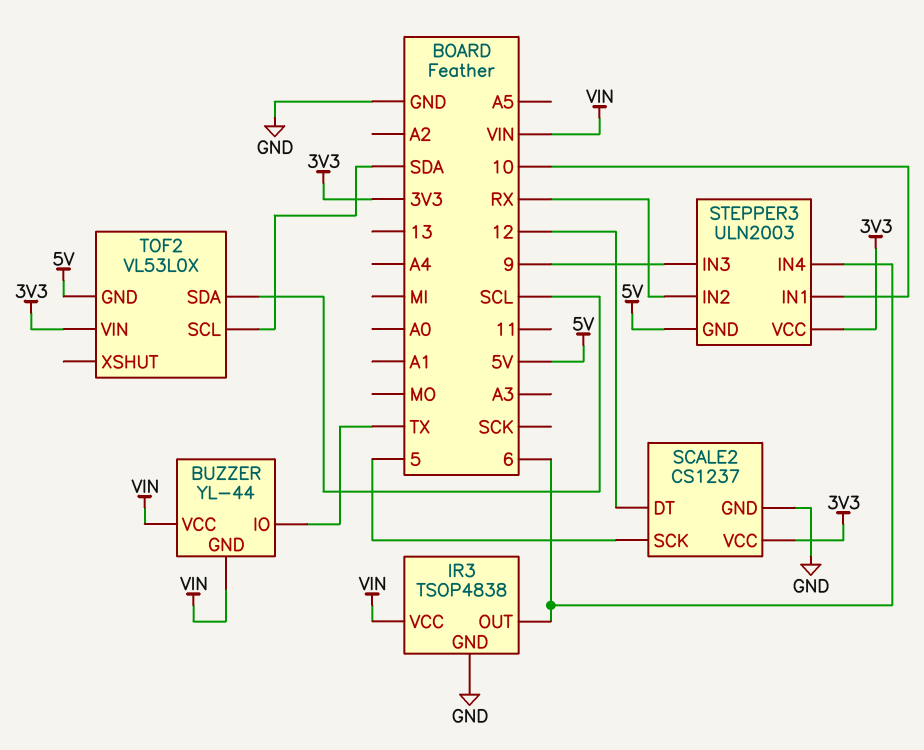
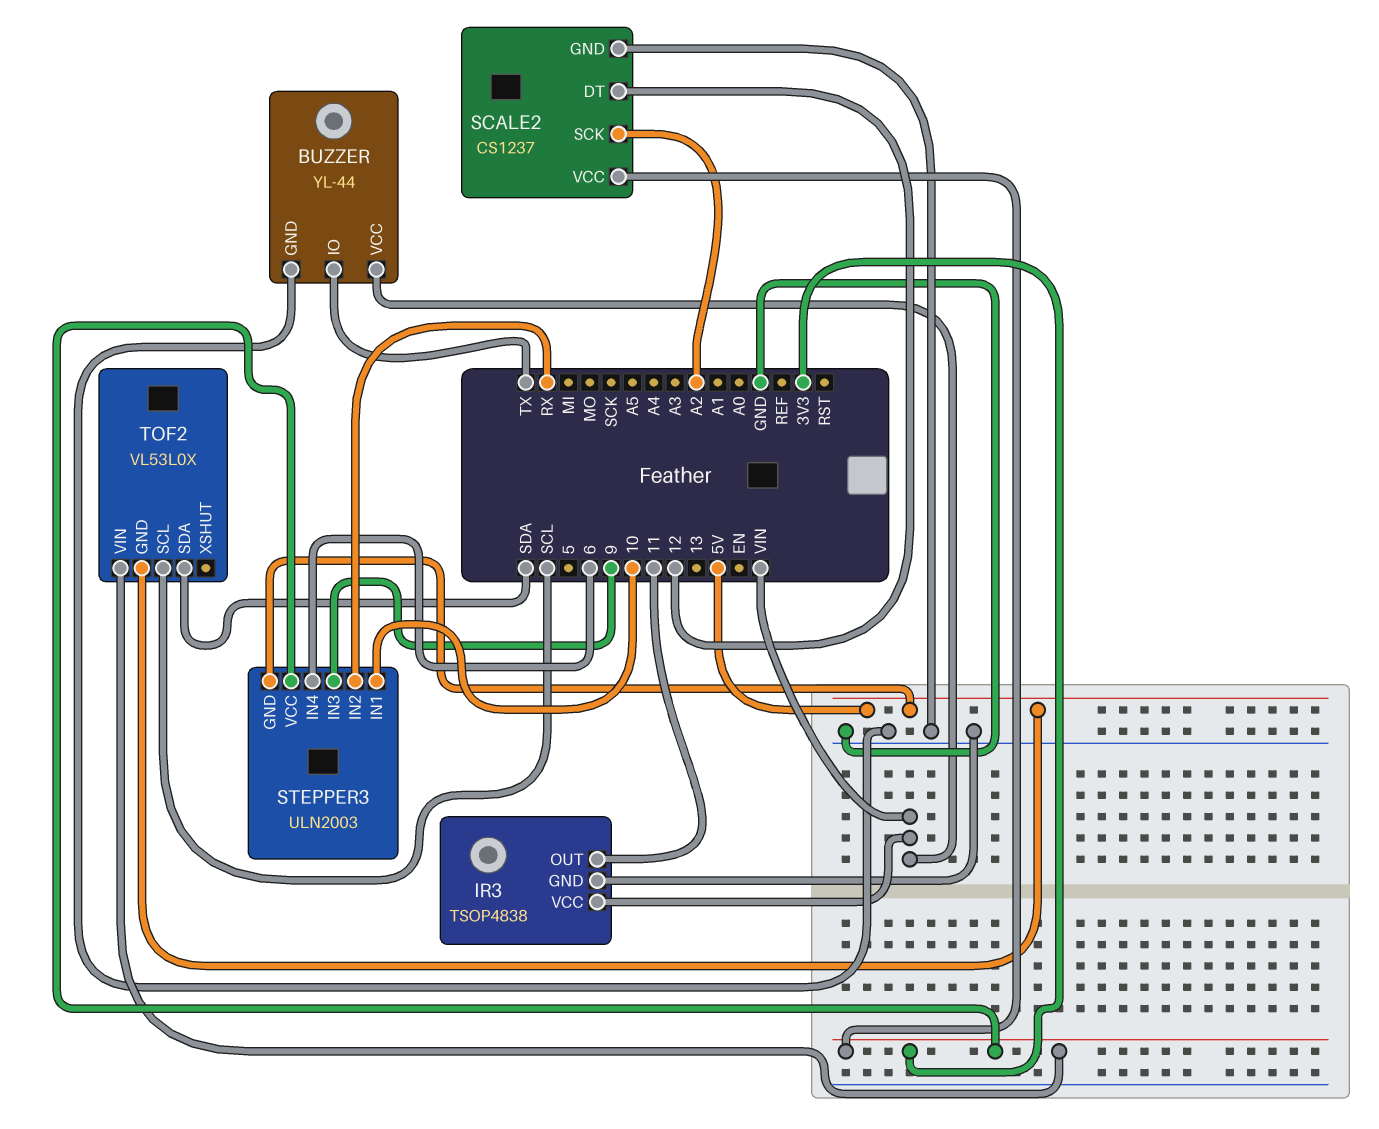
BUZZER pin GND: VIN -> GND
IR3 pin OUT: 6 -> 11
SCALE2 pin SCK: 5 -> A2
TOF2 pin SCL: SDA -> SCL
TOF2 pin SDA: SCL -> SDA

